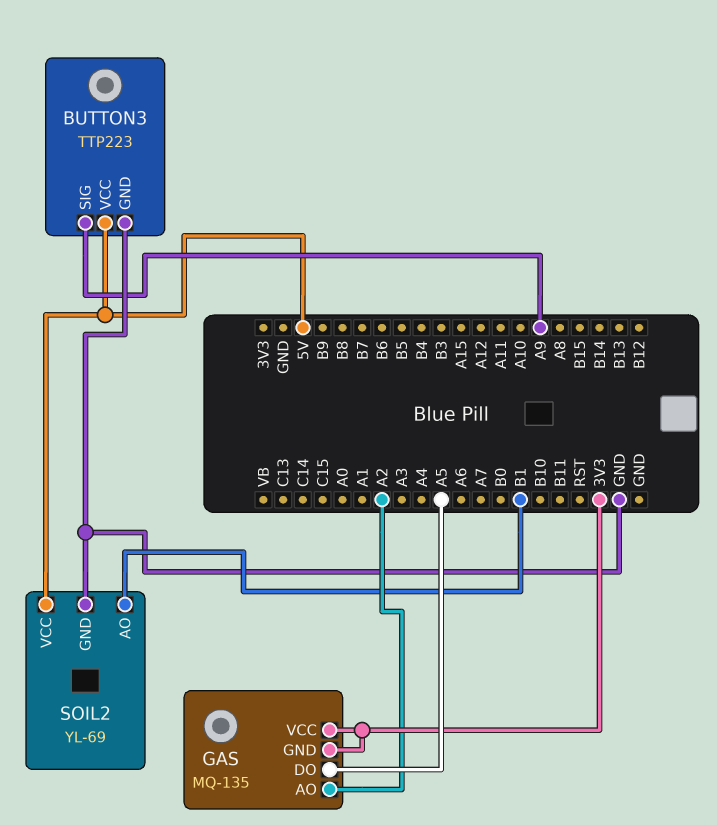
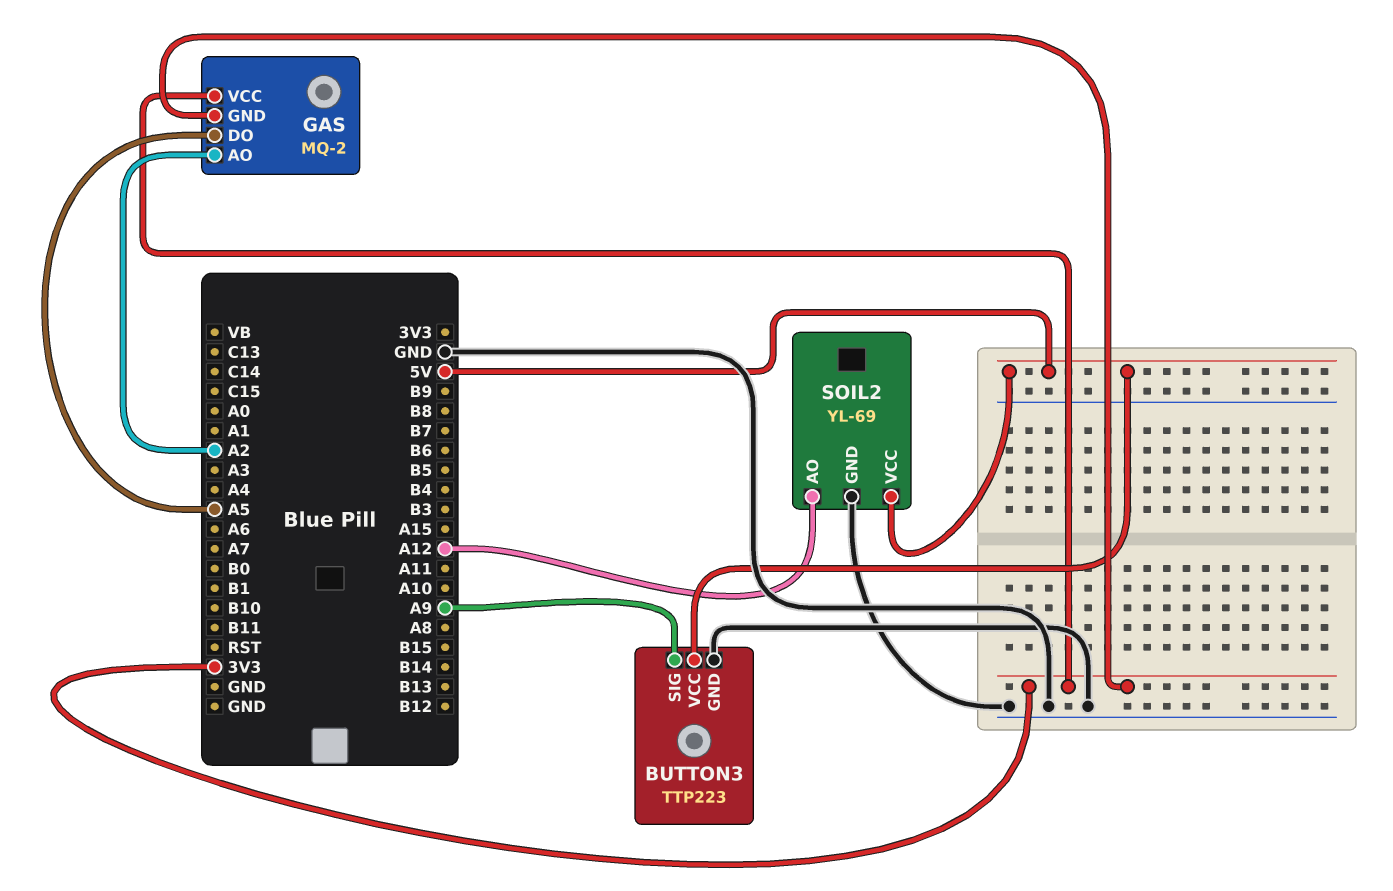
GAS: MQ-135 -> MQ-2
SOIL2 pin AO: B1 -> A12

